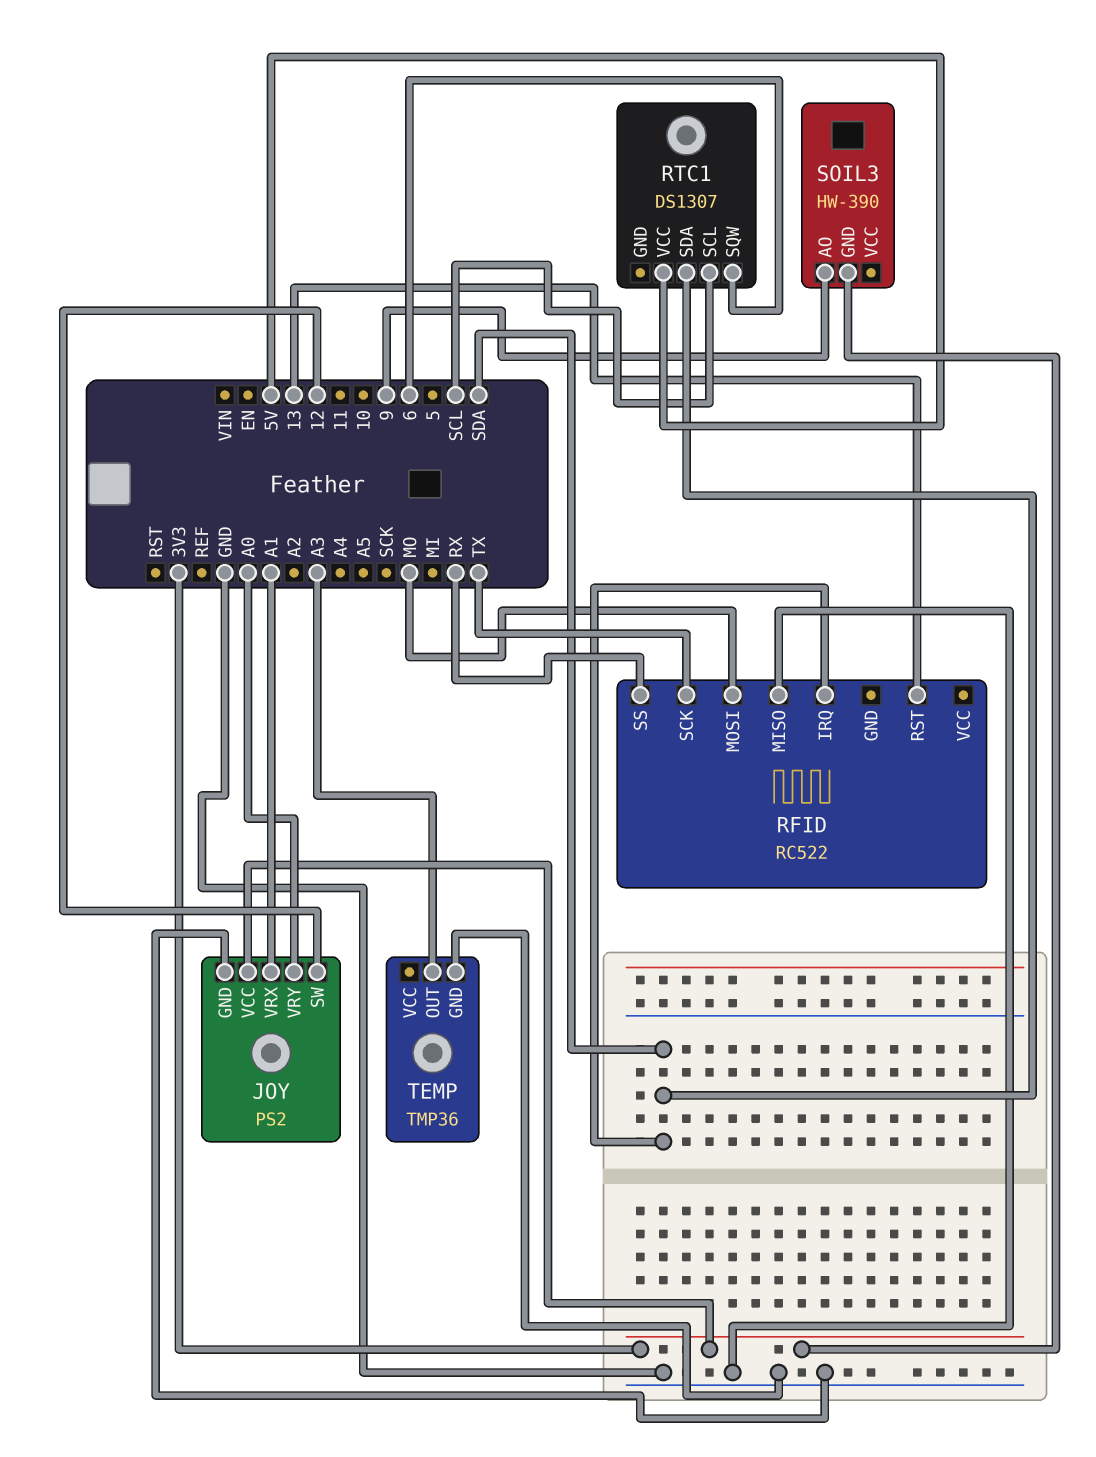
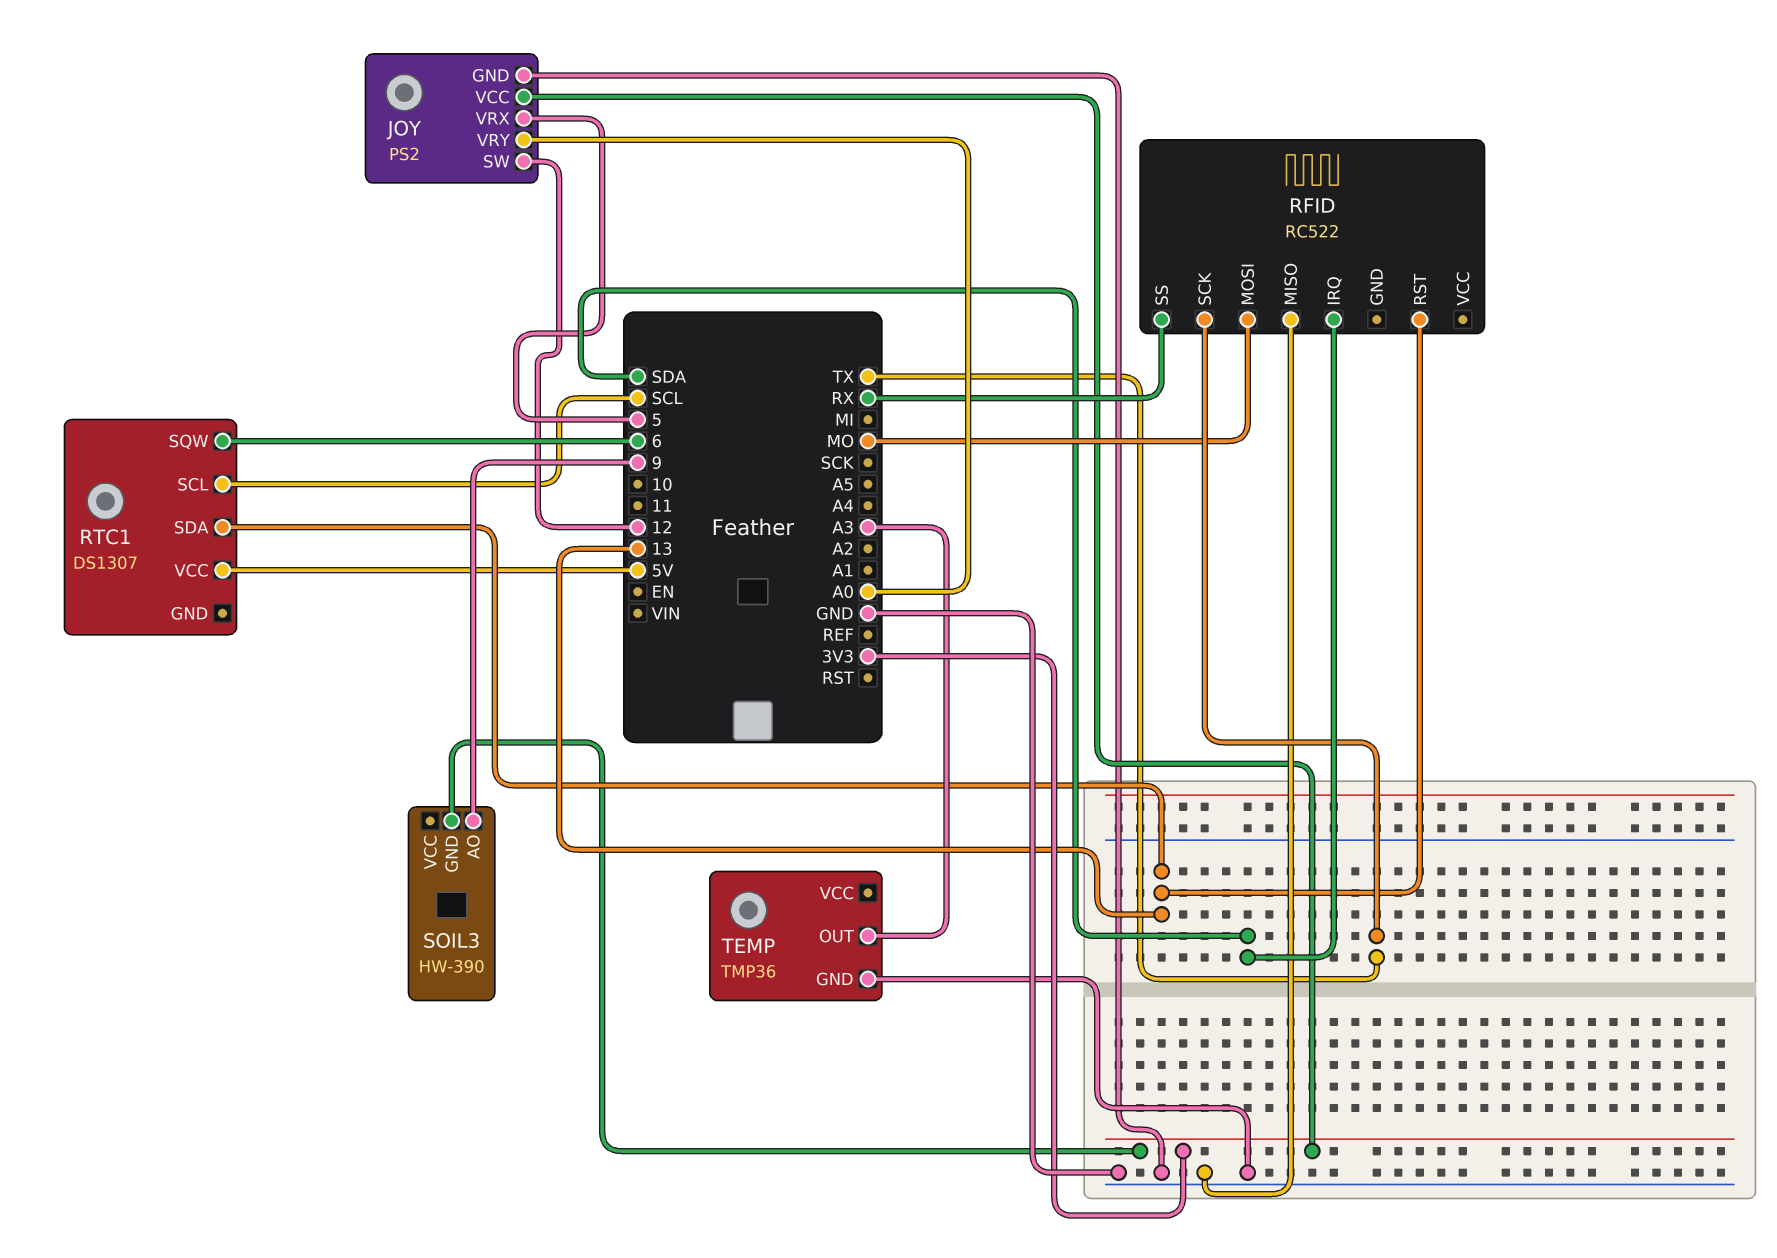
JOY pin VRX: A1 -> 5
RTC1 pin SDA: SDA -> 13

